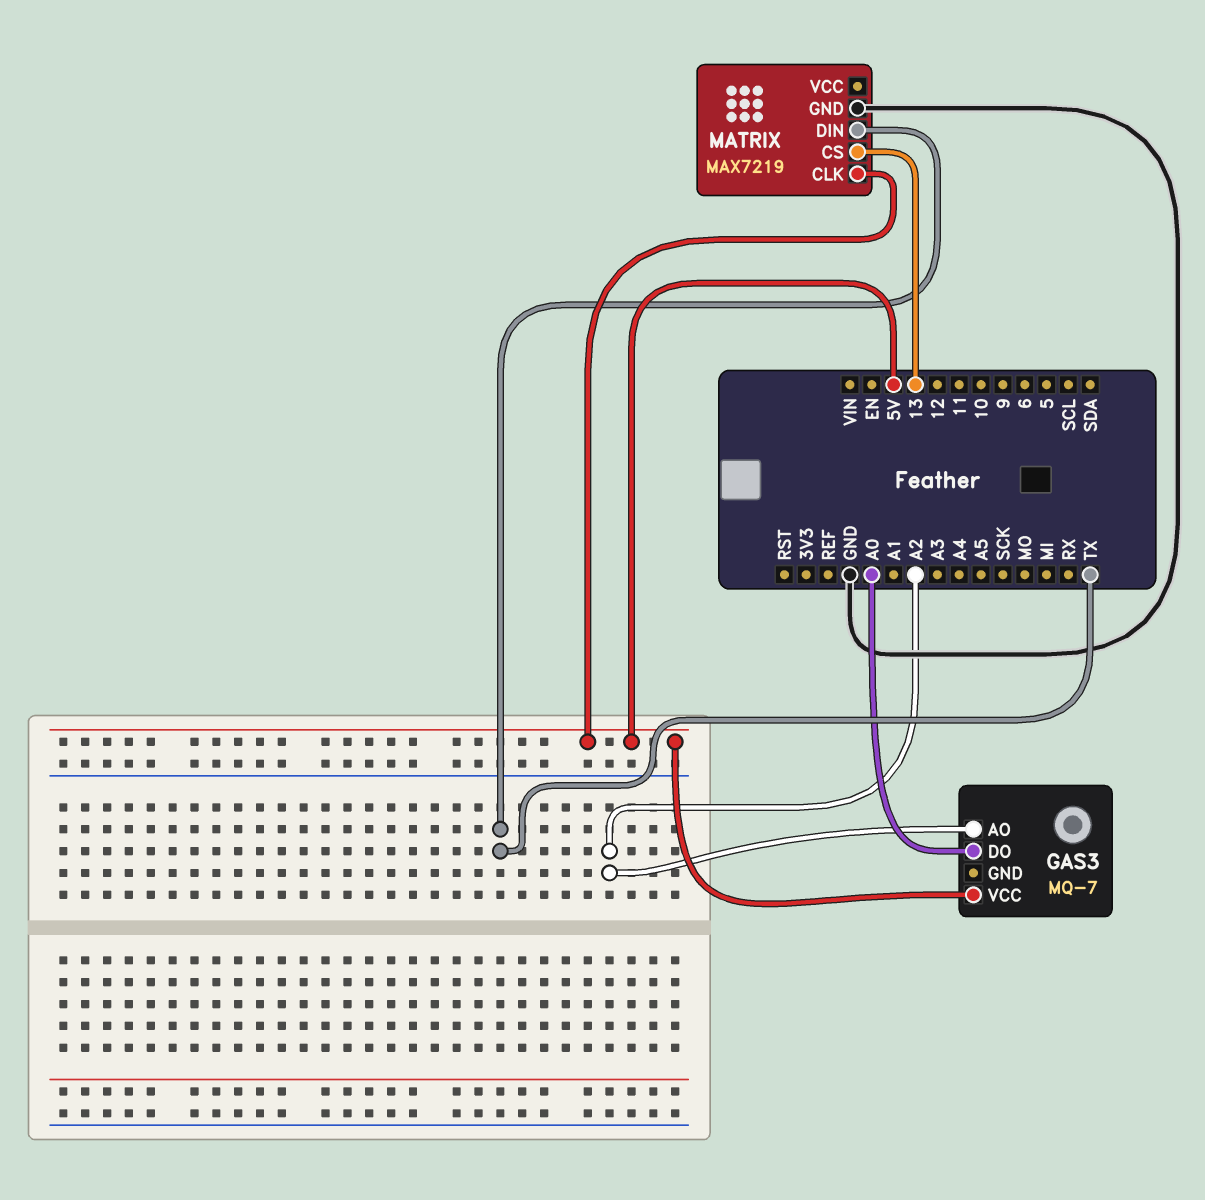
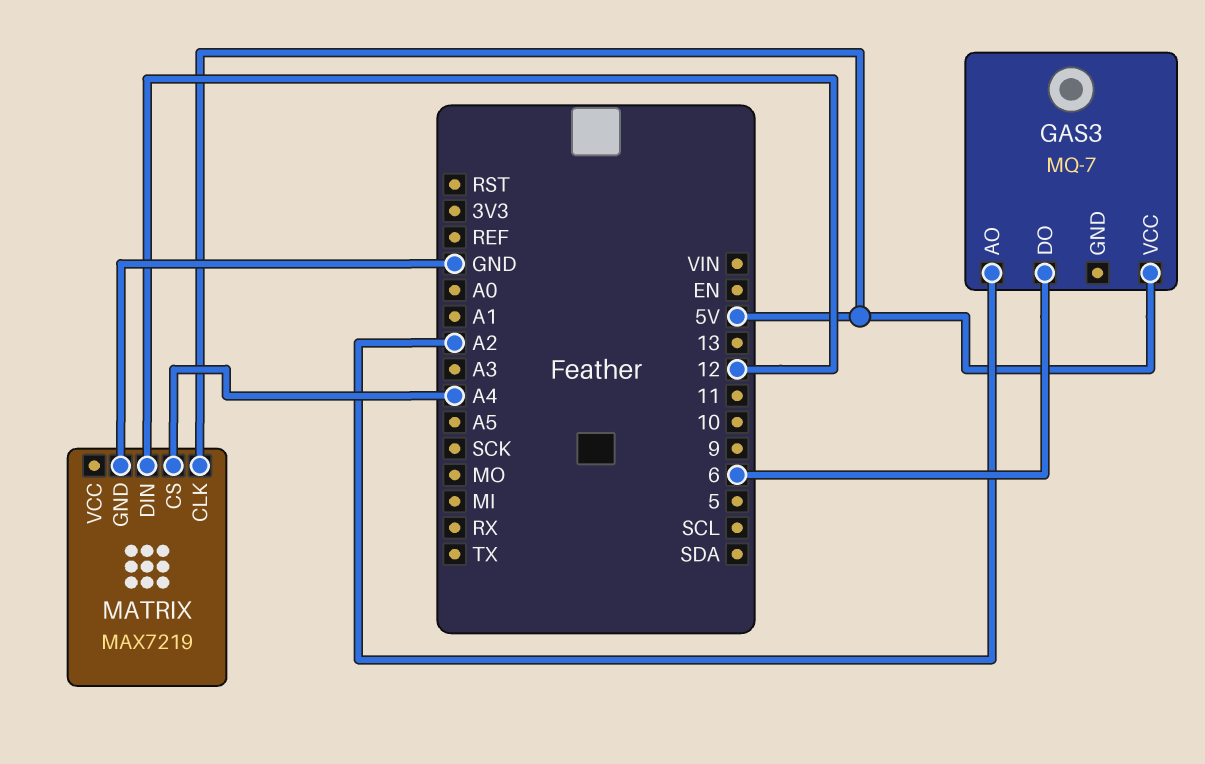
GAS3 pin DO: A0 -> 6
MATRIX pin CS: 13 -> A4
MATRIX pin DIN: TX -> 12

